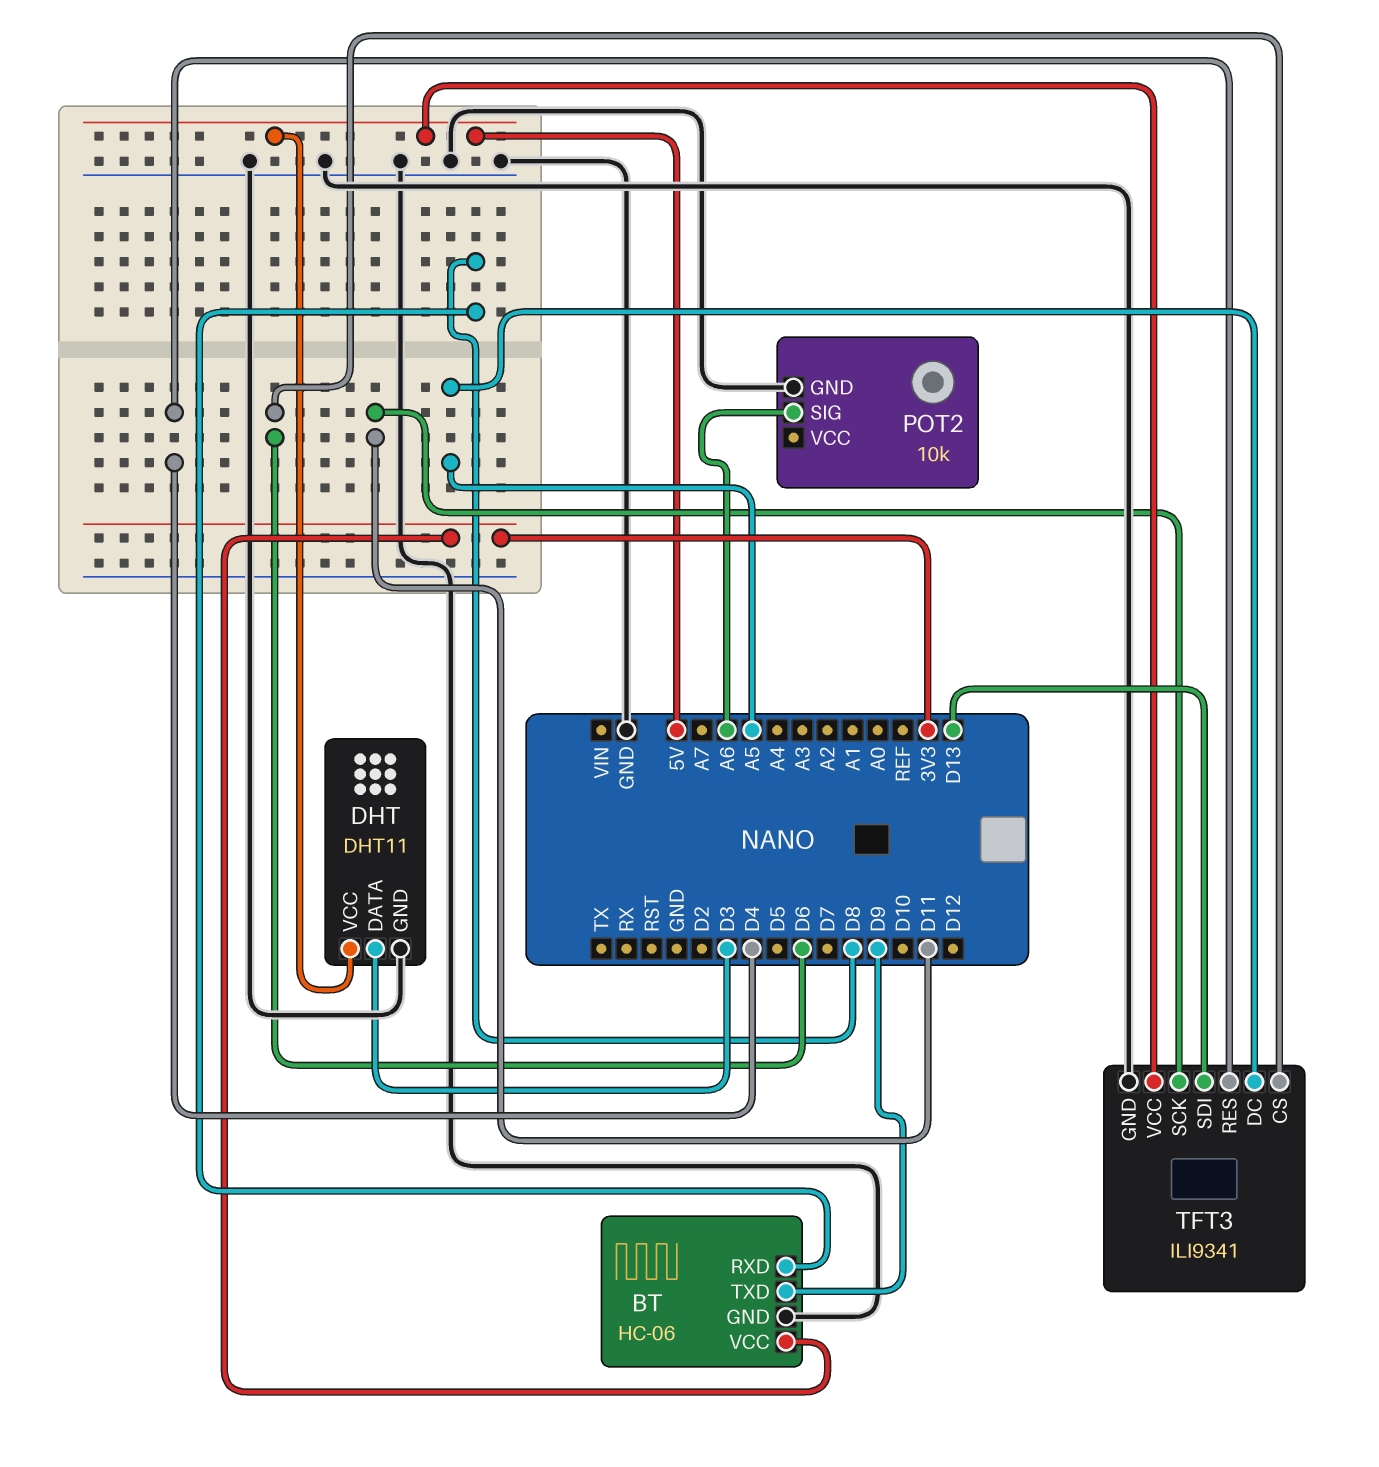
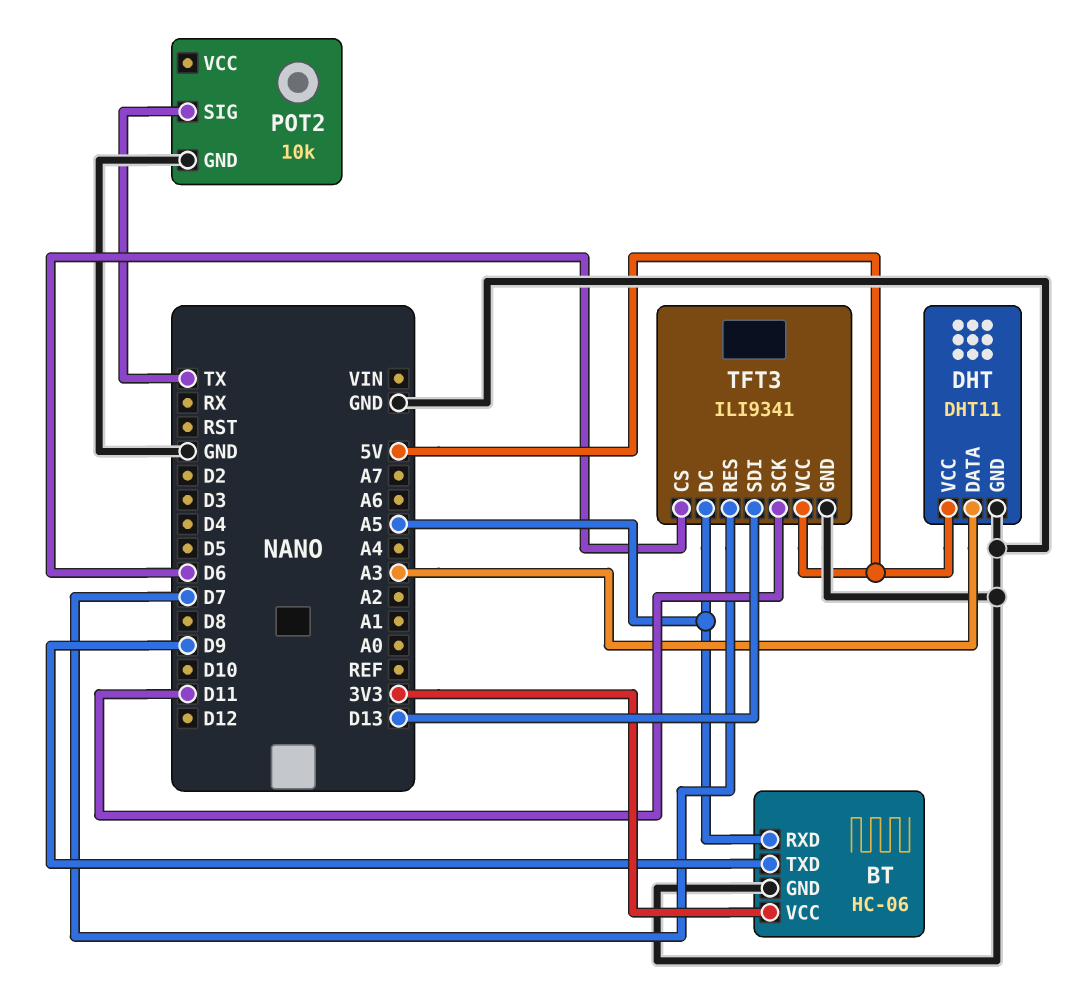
BT pin RXD: D8 -> A5
DHT pin DATA: D3 -> A3
POT2 pin SIG: A6 -> TX
TFT3 pin RES: D4 -> D7

